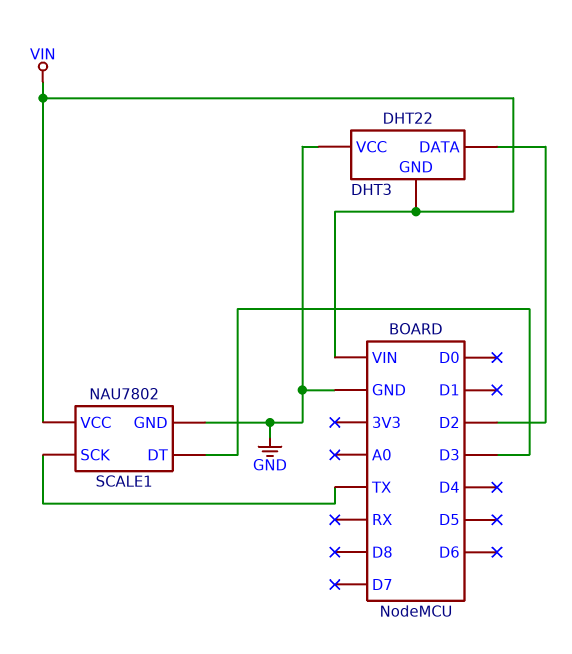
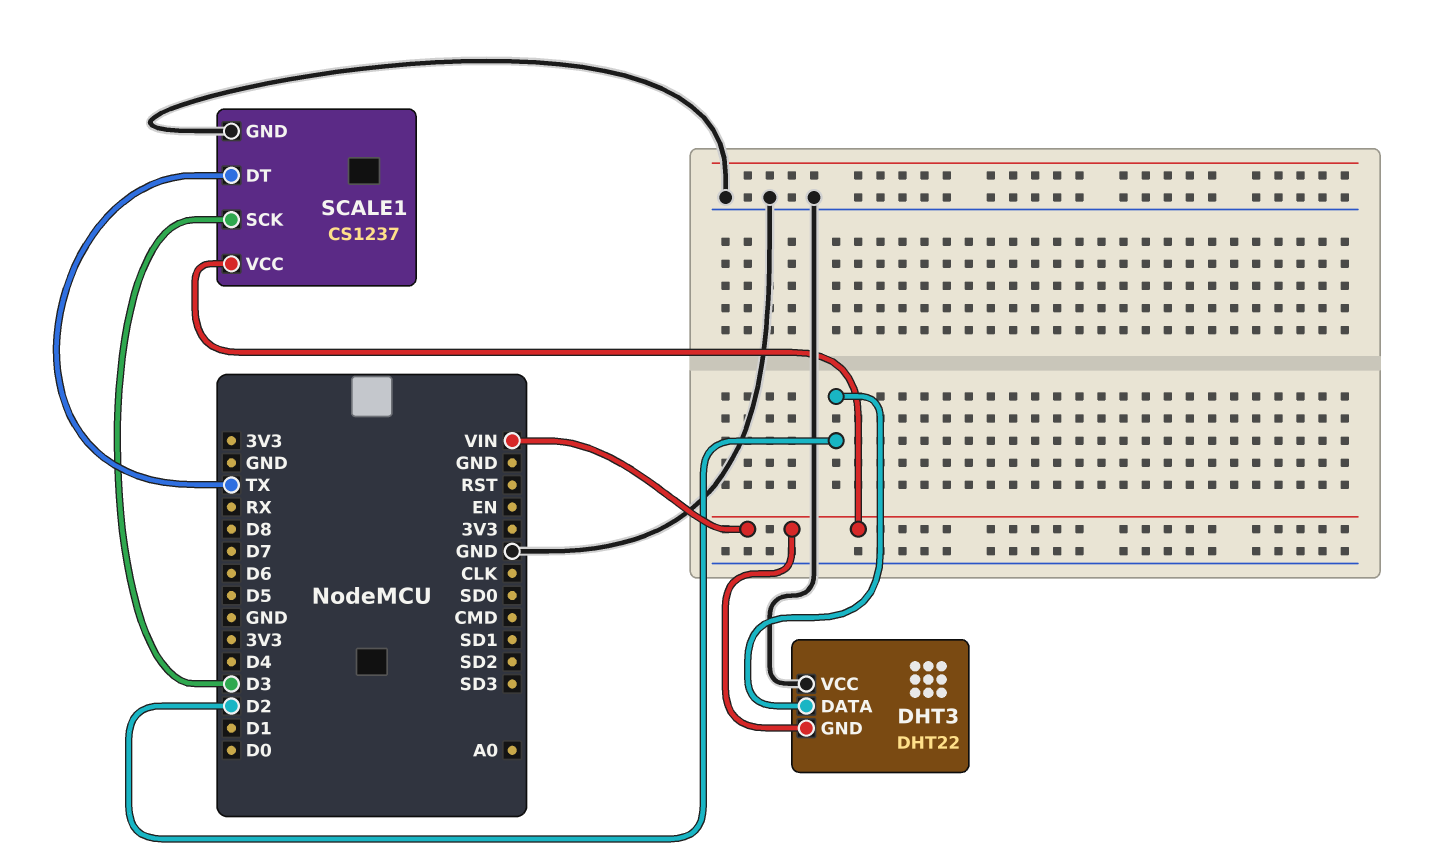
SCALE1: NAU7802 -> CS1237
SCALE1 pin DT: D3 -> TX
SCALE1 pin SCK: TX -> D3

